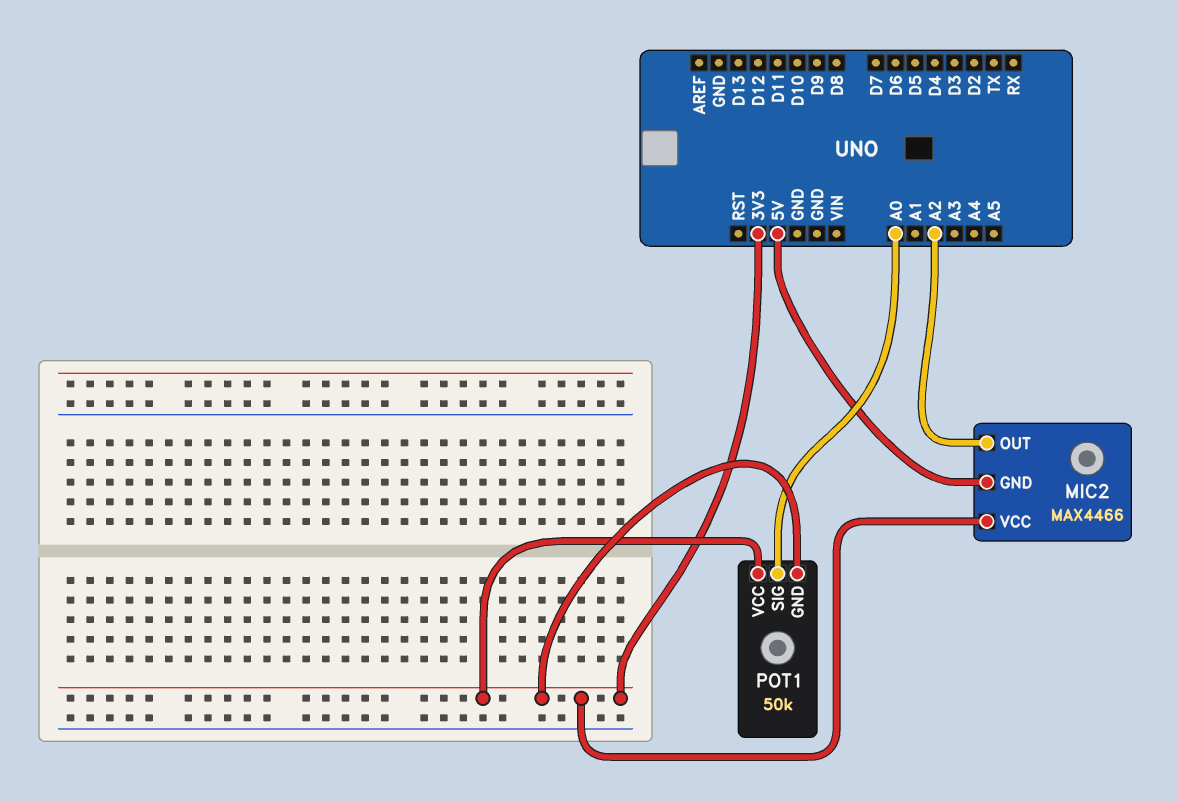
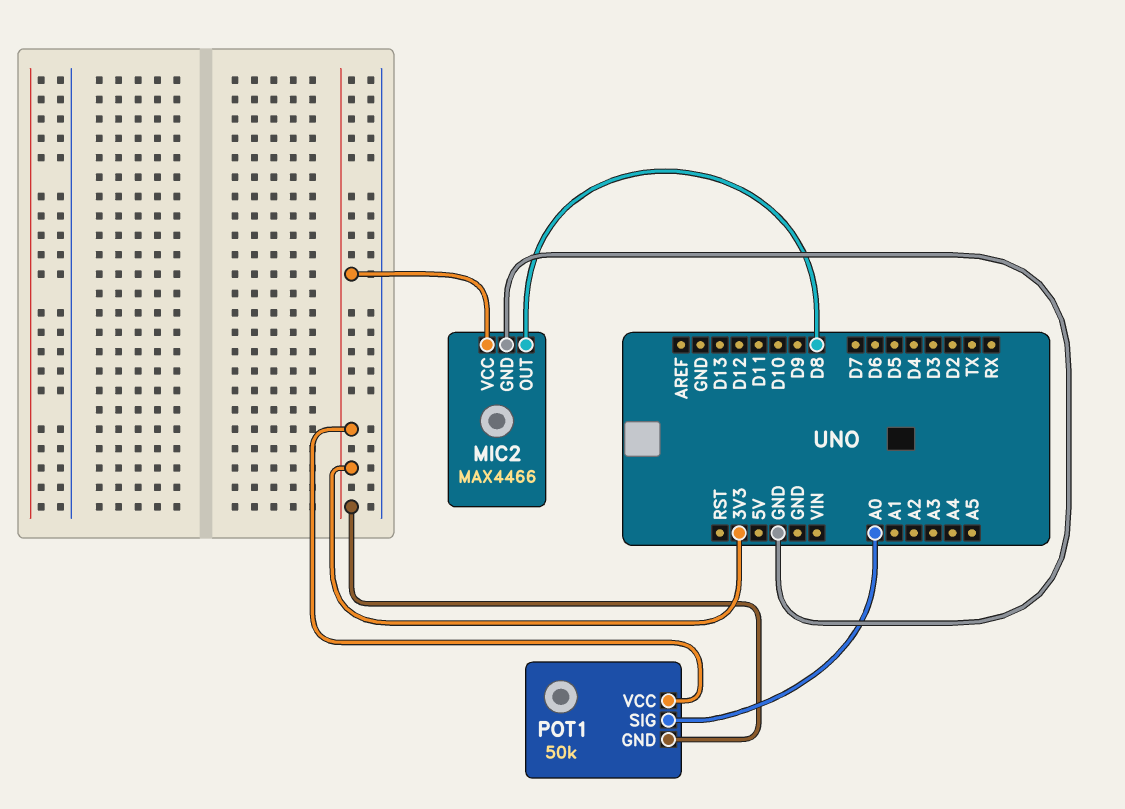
MIC2 pin GND: 5V -> GND
MIC2 pin OUT: A2 -> D8

